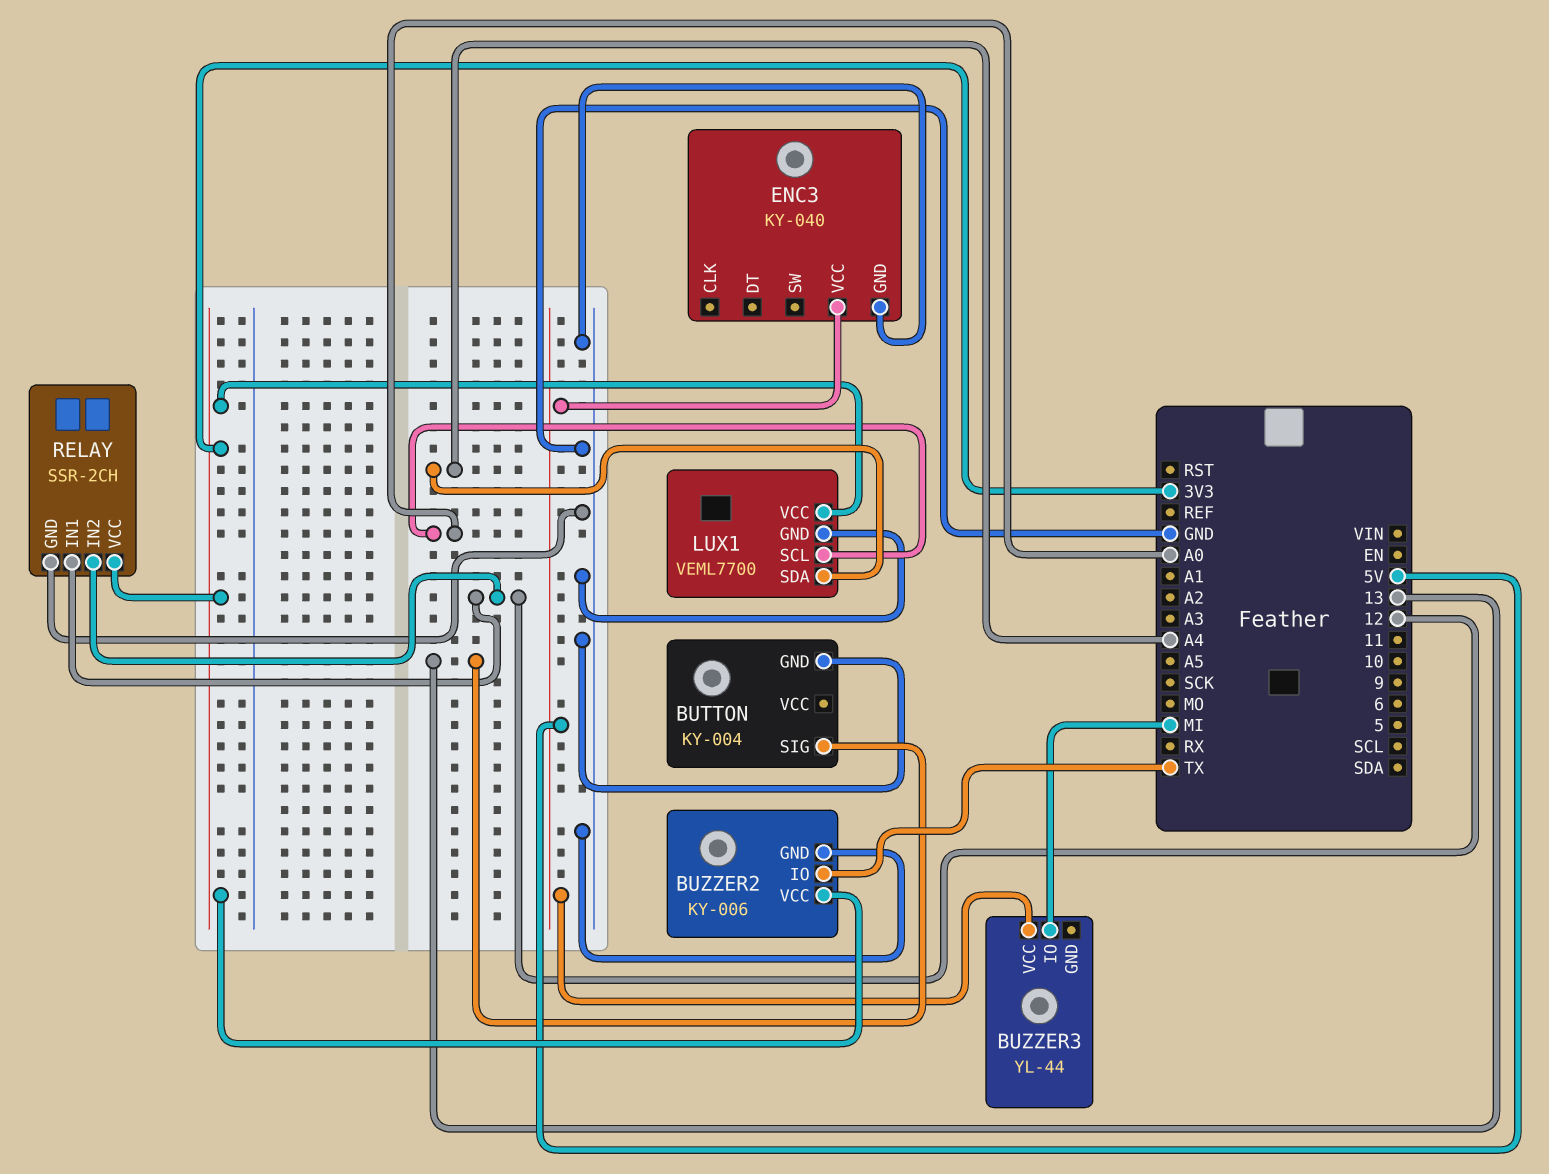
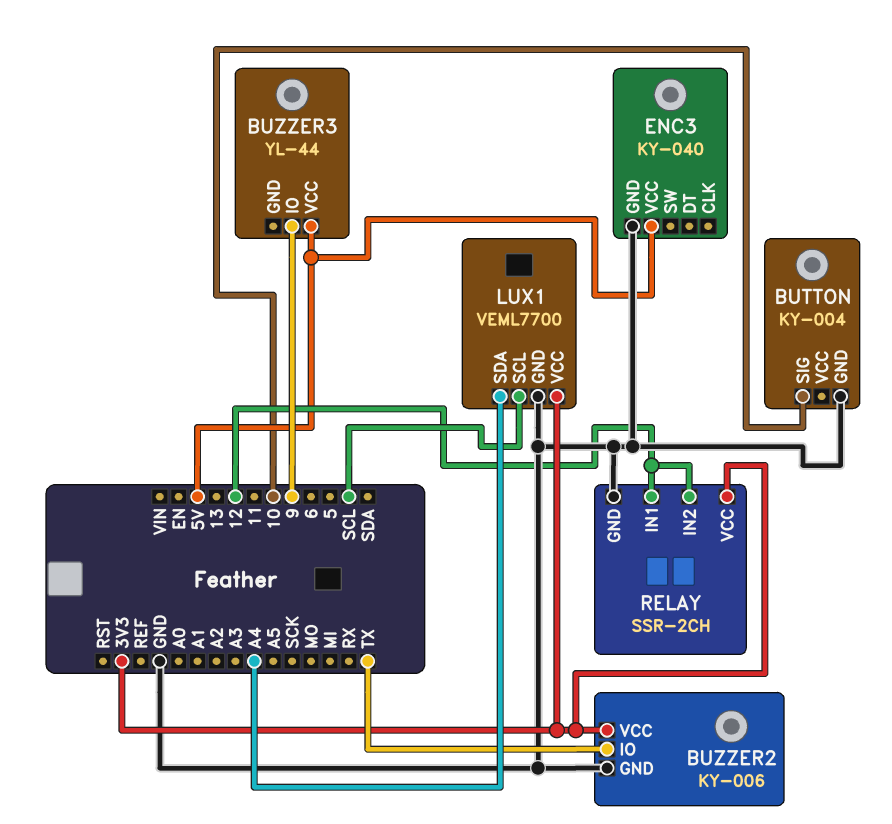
BUTTON pin SIG: 13 -> 10
BUZZER3 pin IO: MI -> 9
LUX1 pin SCL: A0 -> SCL

